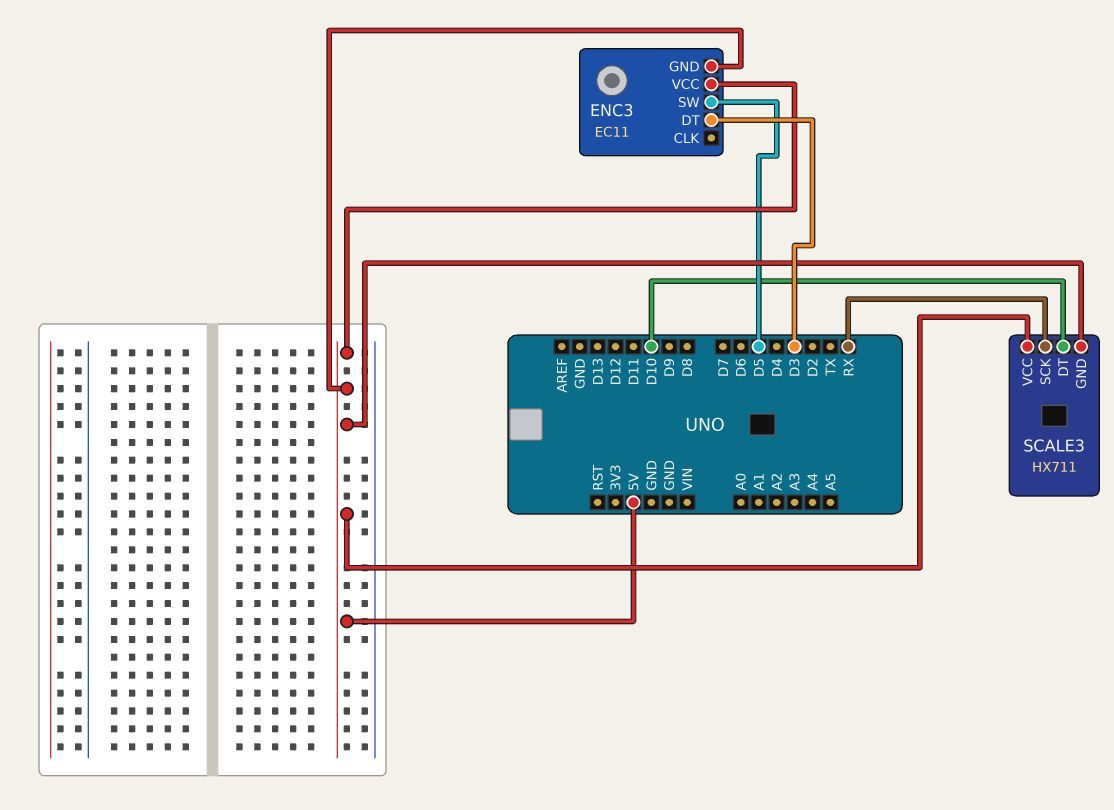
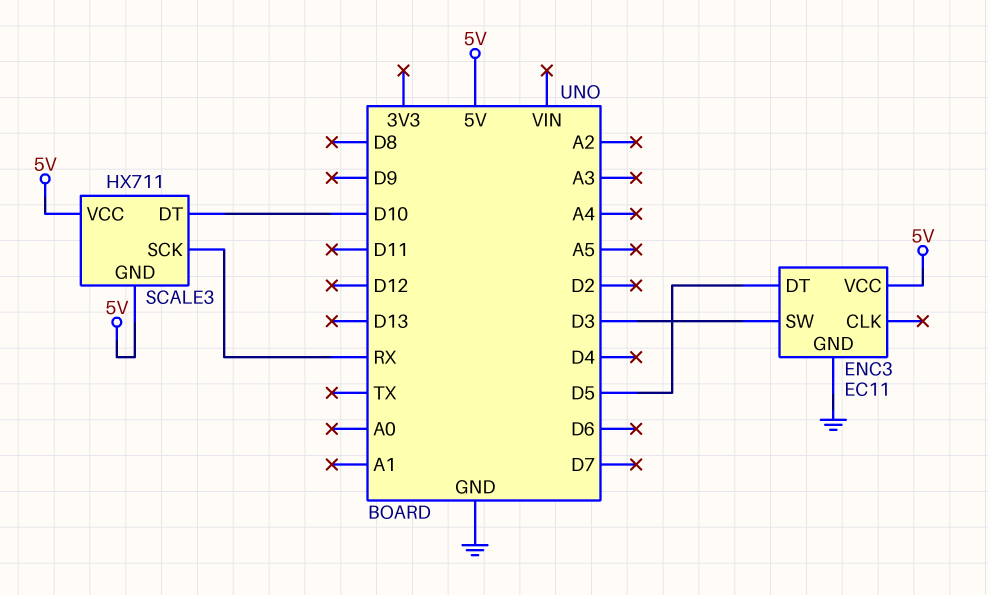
ENC3 pin DT: D3 -> D5
ENC3 pin GND: 5V -> GND
ENC3 pin SW: D5 -> D3

